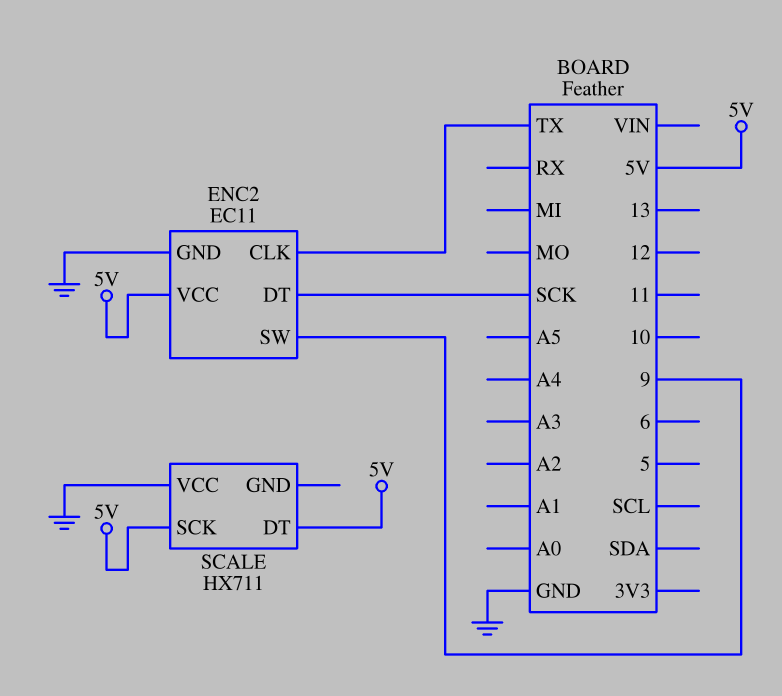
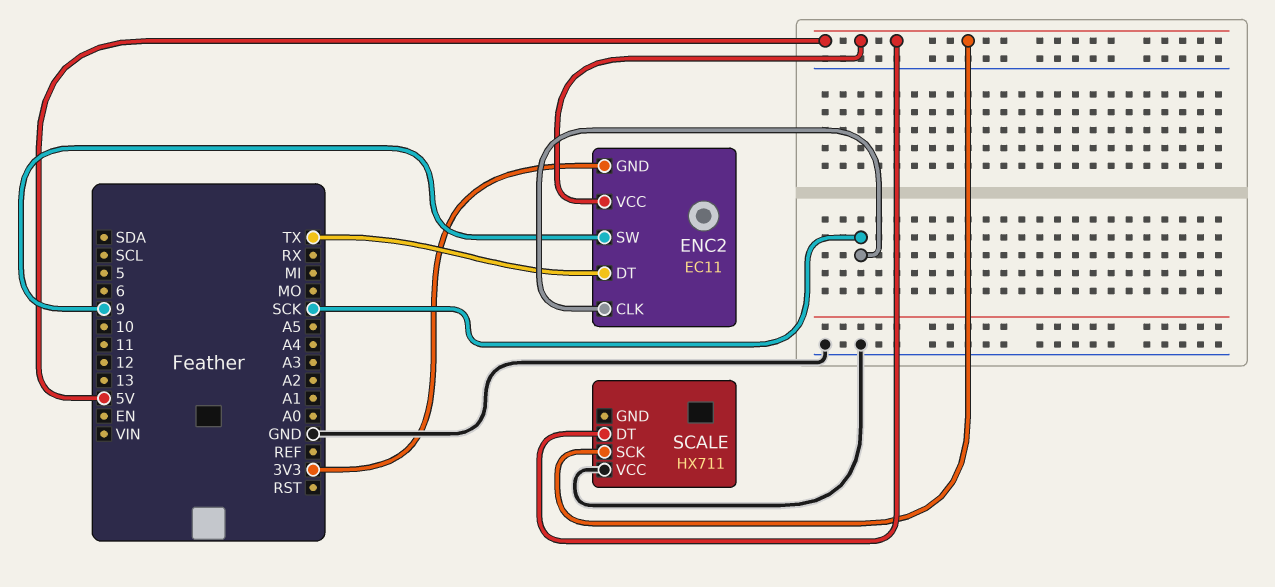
ENC2 pin CLK: TX -> SCK
ENC2 pin DT: SCK -> TX
ENC2 pin GND: GND -> 3V3

